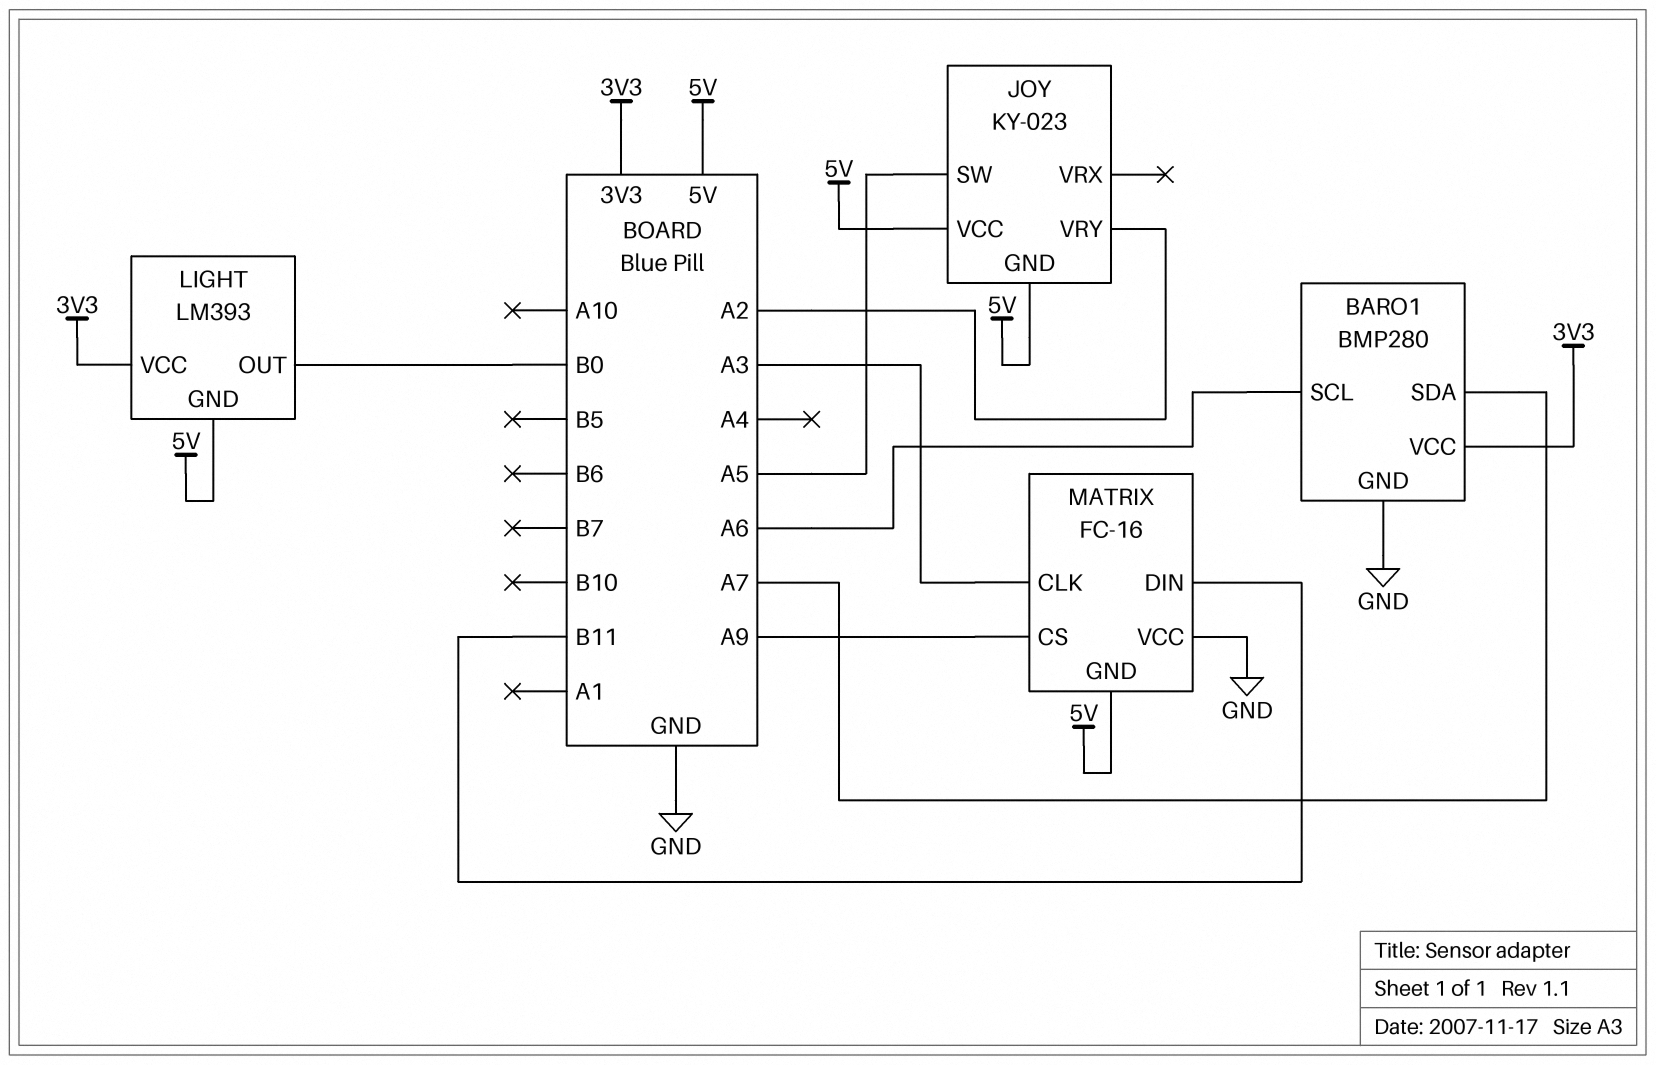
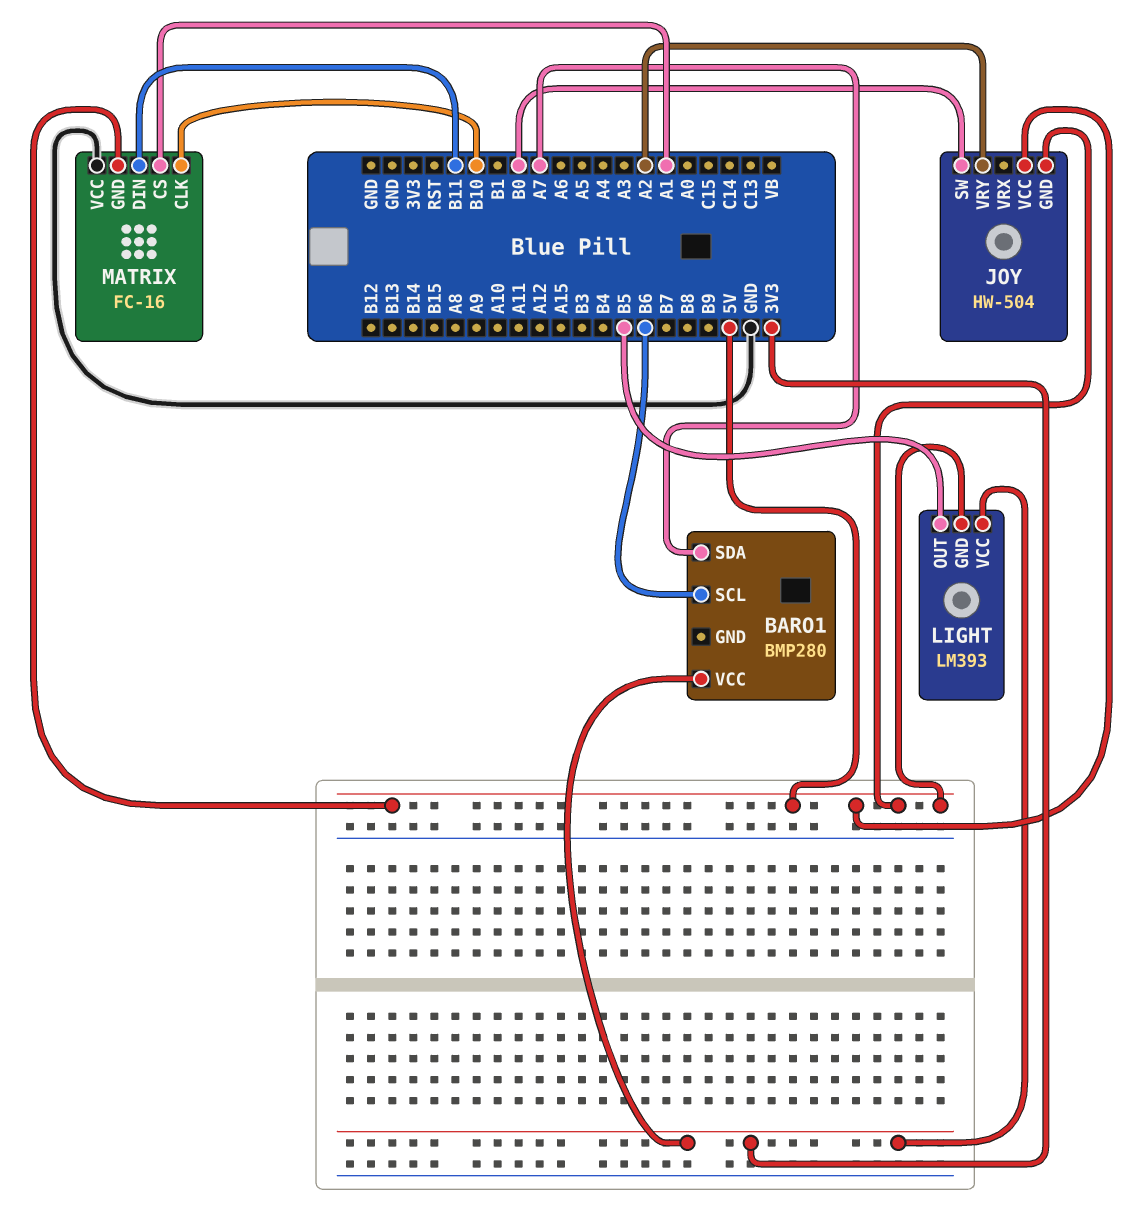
BARO1 pin GND: GND -> none
BARO1 pin SCL: A6 -> B6
JOY: KY-023 -> HW-504
JOY pin SW: A5 -> B0
LIGHT pin OUT: B0 -> B5
MATRIX pin CLK: A3 -> B10
MATRIX pin CS: A9 -> A1

